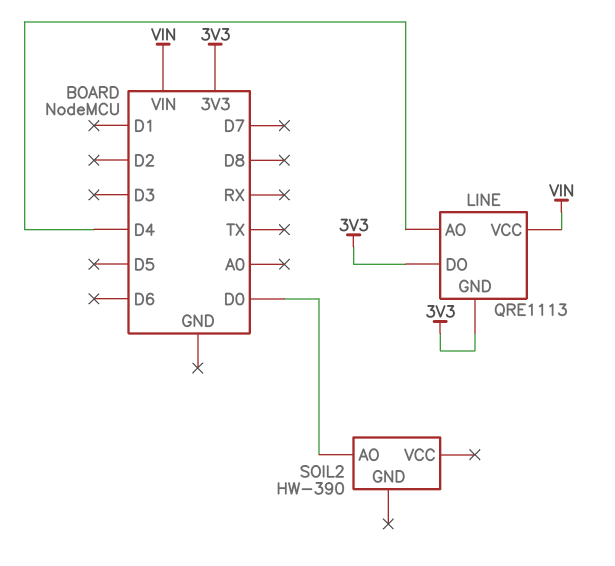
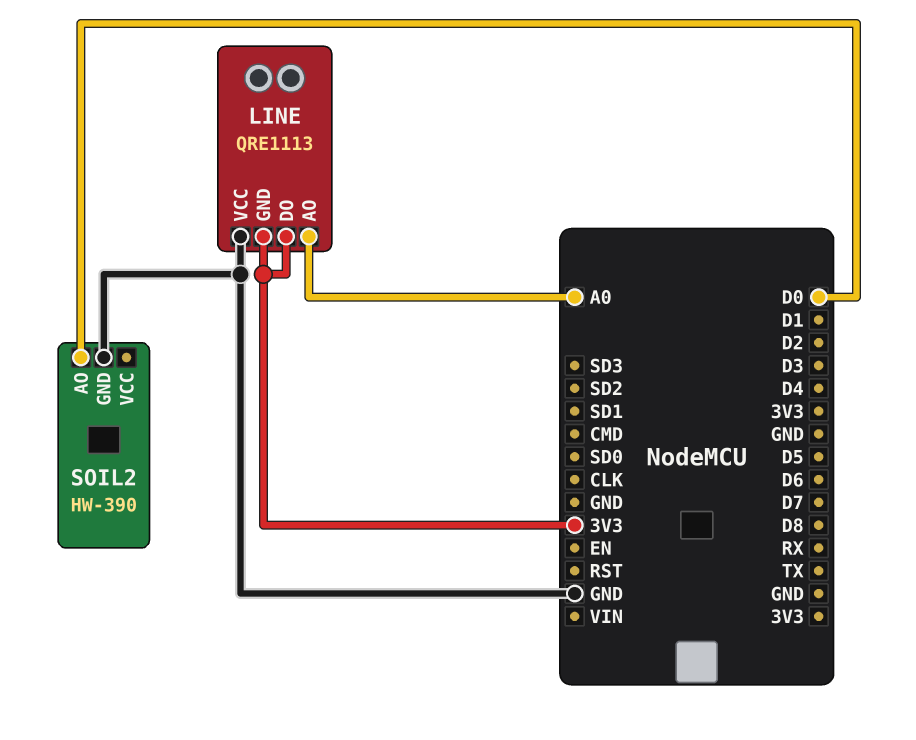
LINE pin AO: D4 -> A0
LINE pin VCC: VIN -> GND
SOIL2 pin GND: none -> GND

